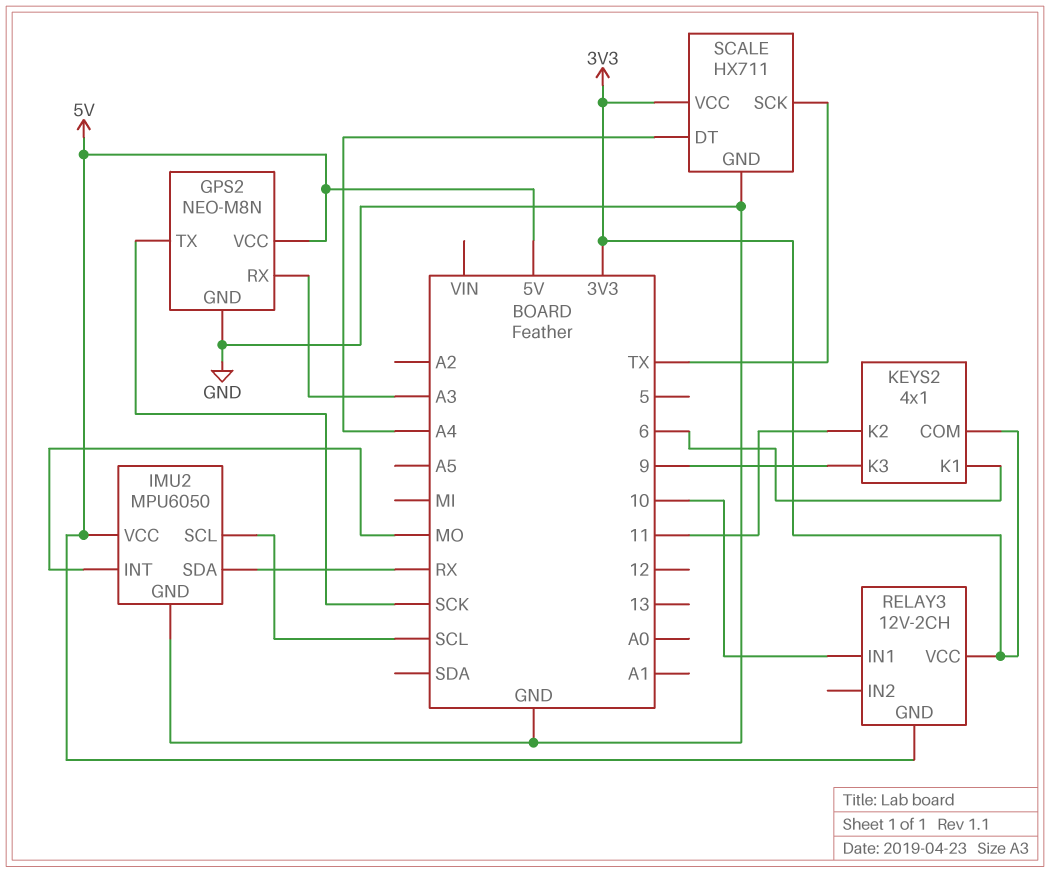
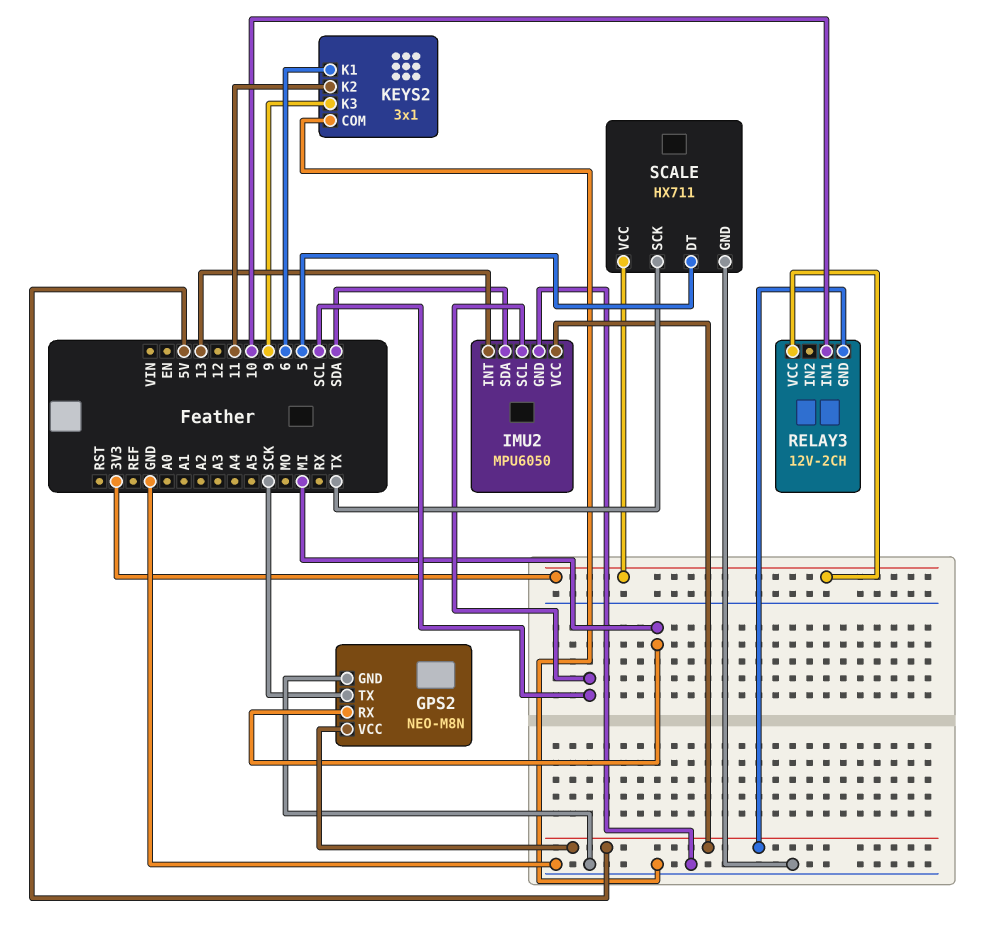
GPS2 pin RX: A3 -> MI
IMU2 pin INT: MO -> 13
IMU2 pin SDA: RX -> SDA
KEYS2: 4x1 -> 3x1
KEYS2 pin COM: 3V3 -> GND
SCALE pin DT: A4 -> 5

